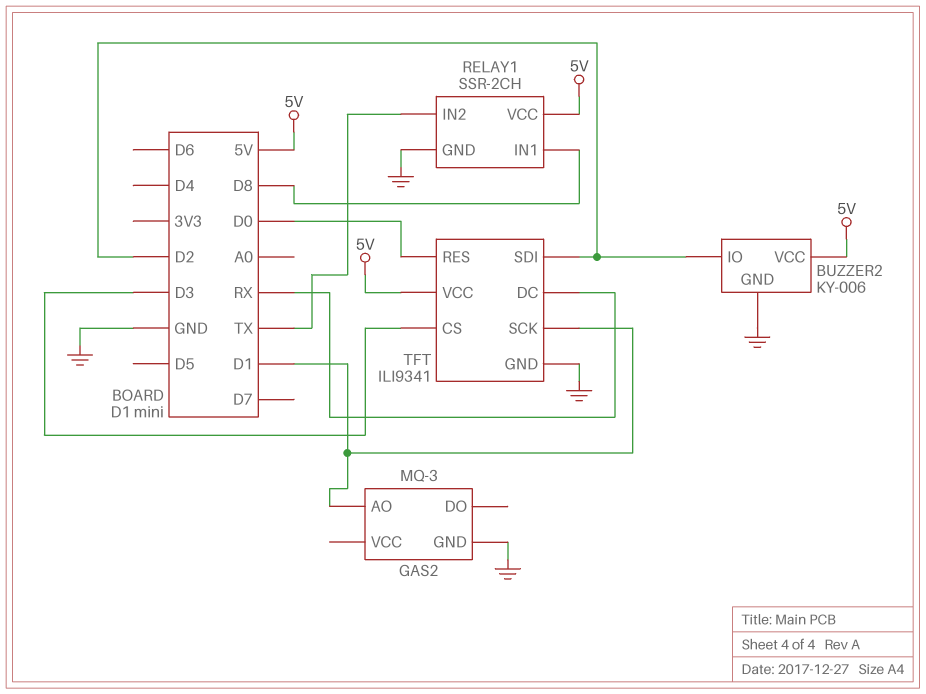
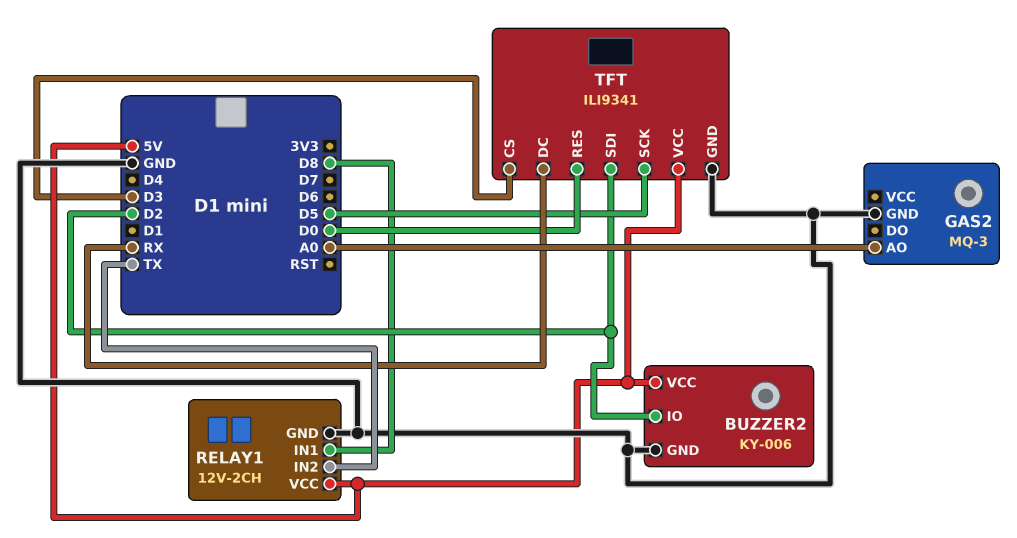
GAS2 pin AO: D1 -> A0
RELAY1: SSR-2CH -> 12V-2CH
TFT pin SCK: D1 -> D5

